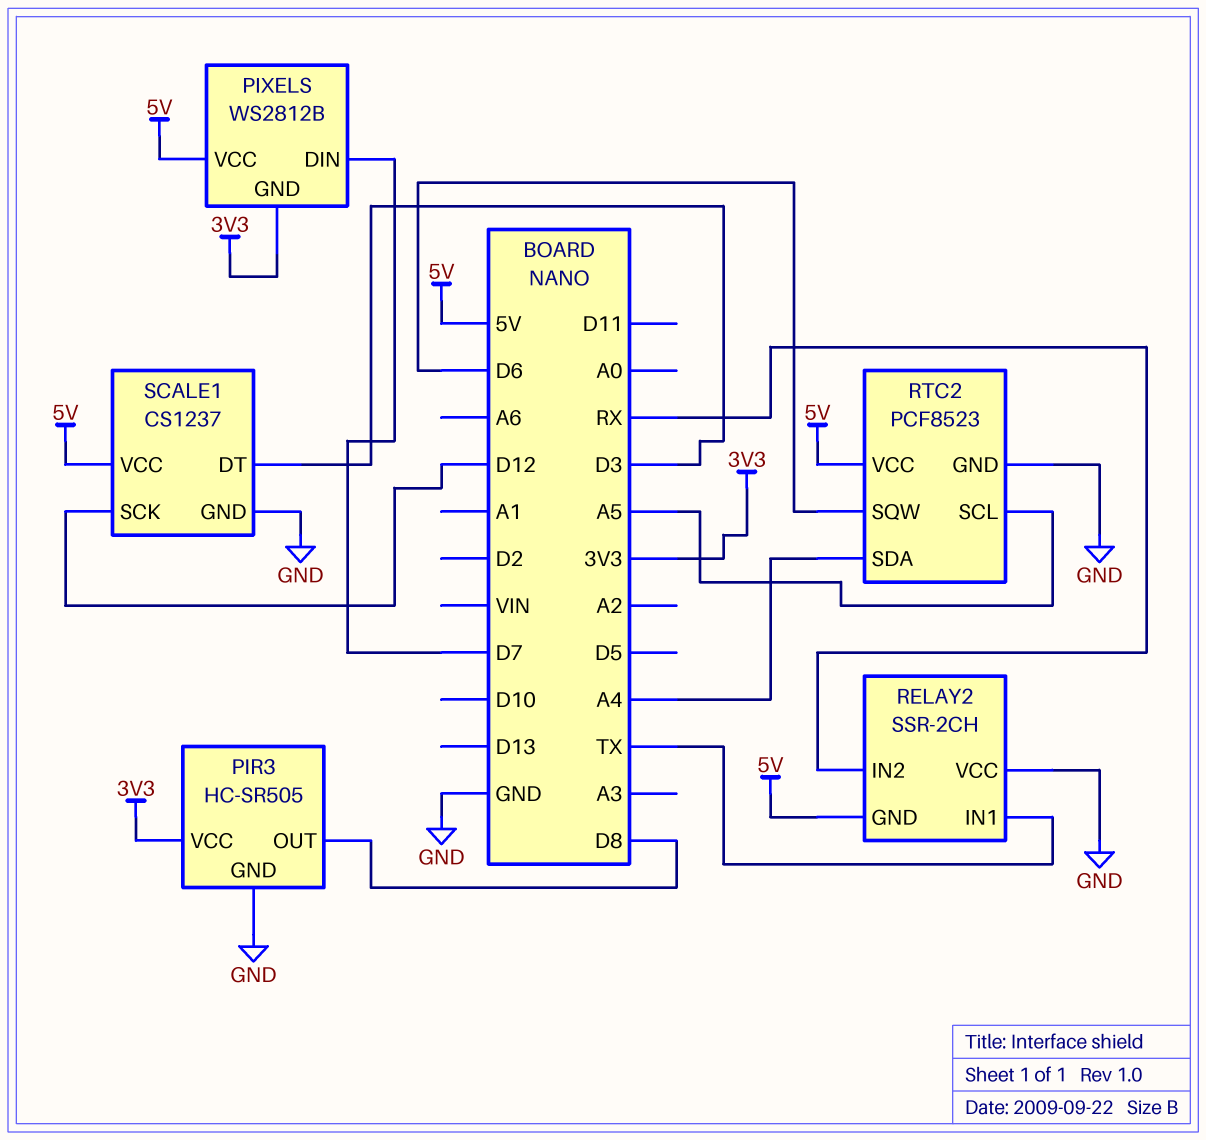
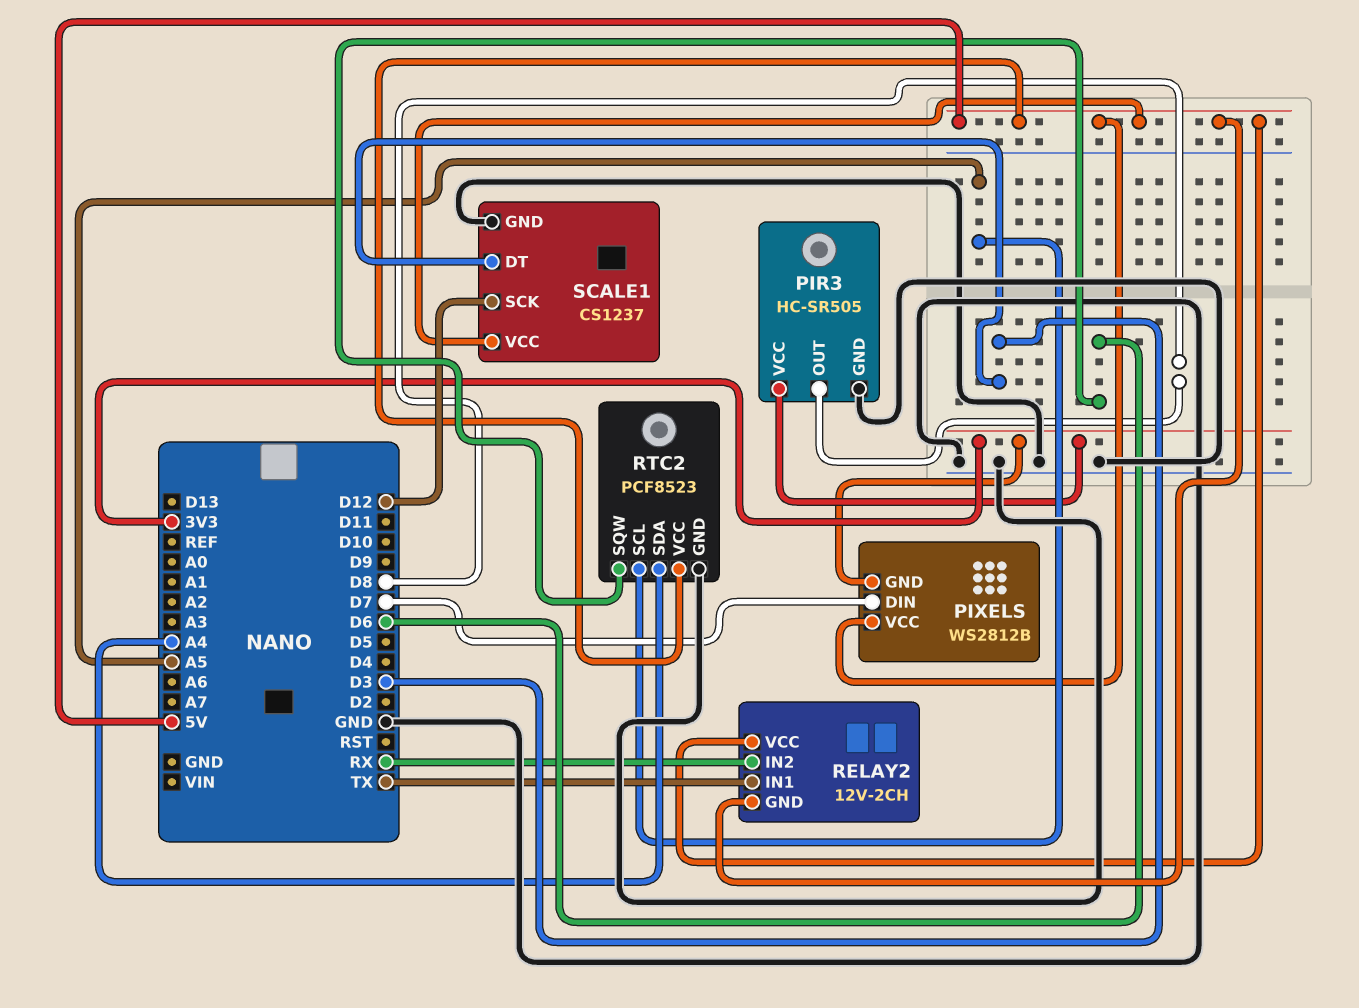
RELAY2: SSR-2CH -> 12V-2CH
RELAY2 pin VCC: GND -> 5V

